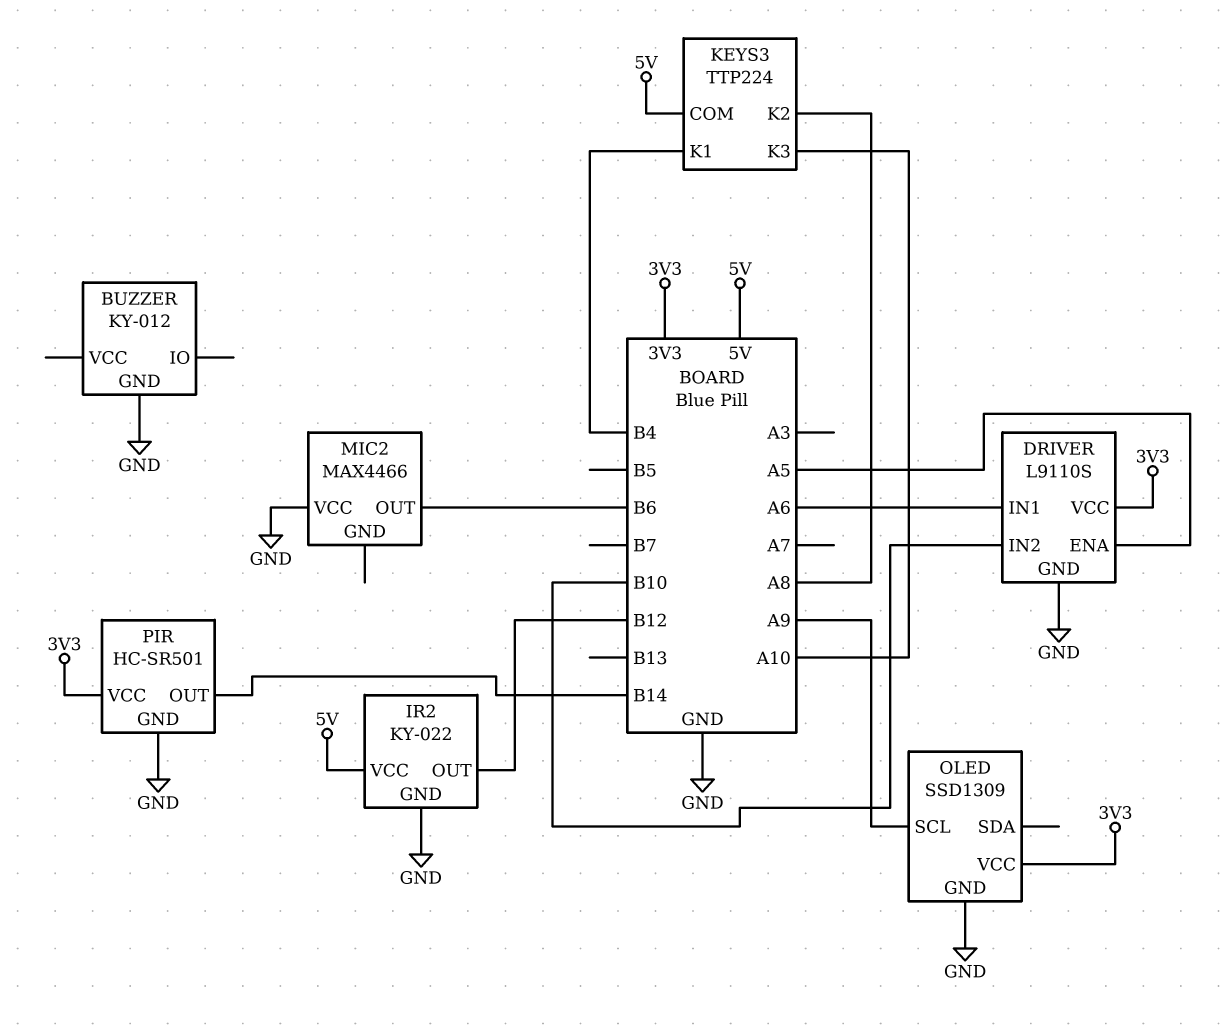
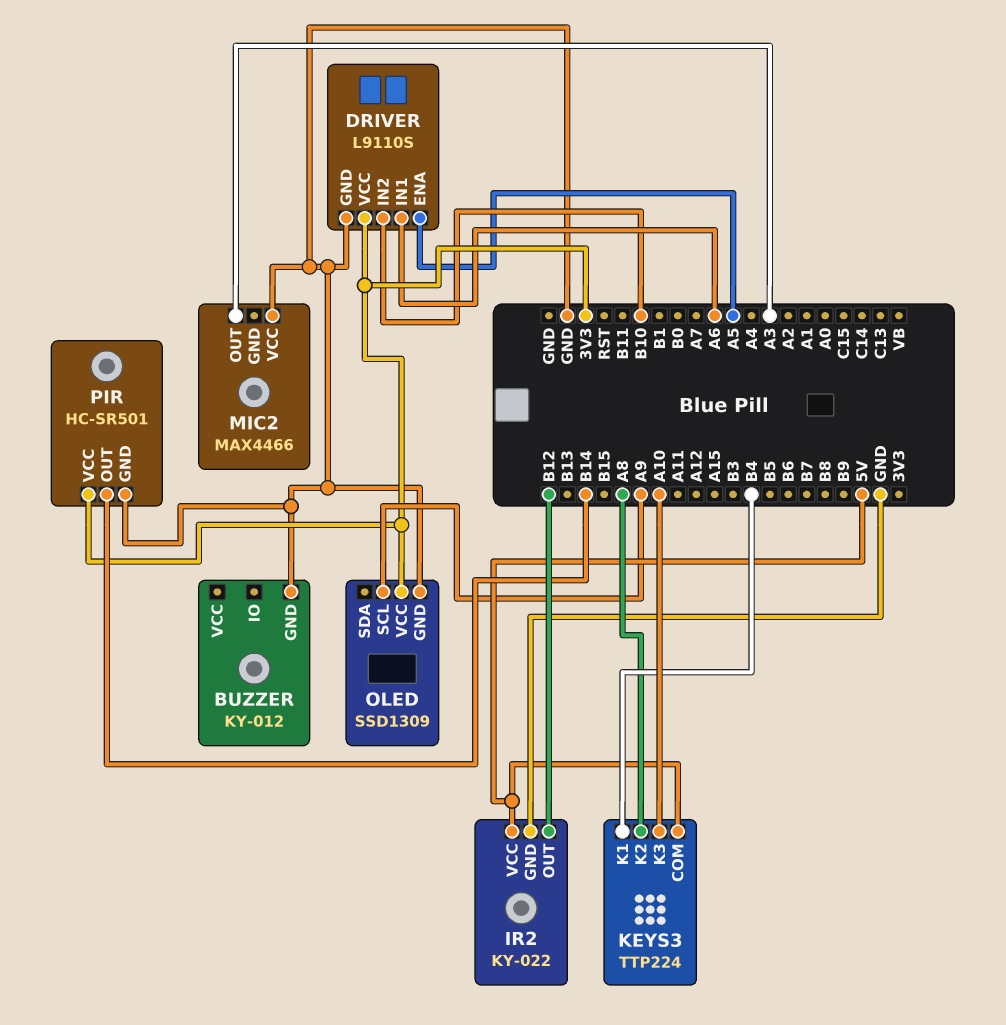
MIC2 pin OUT: B6 -> A3

